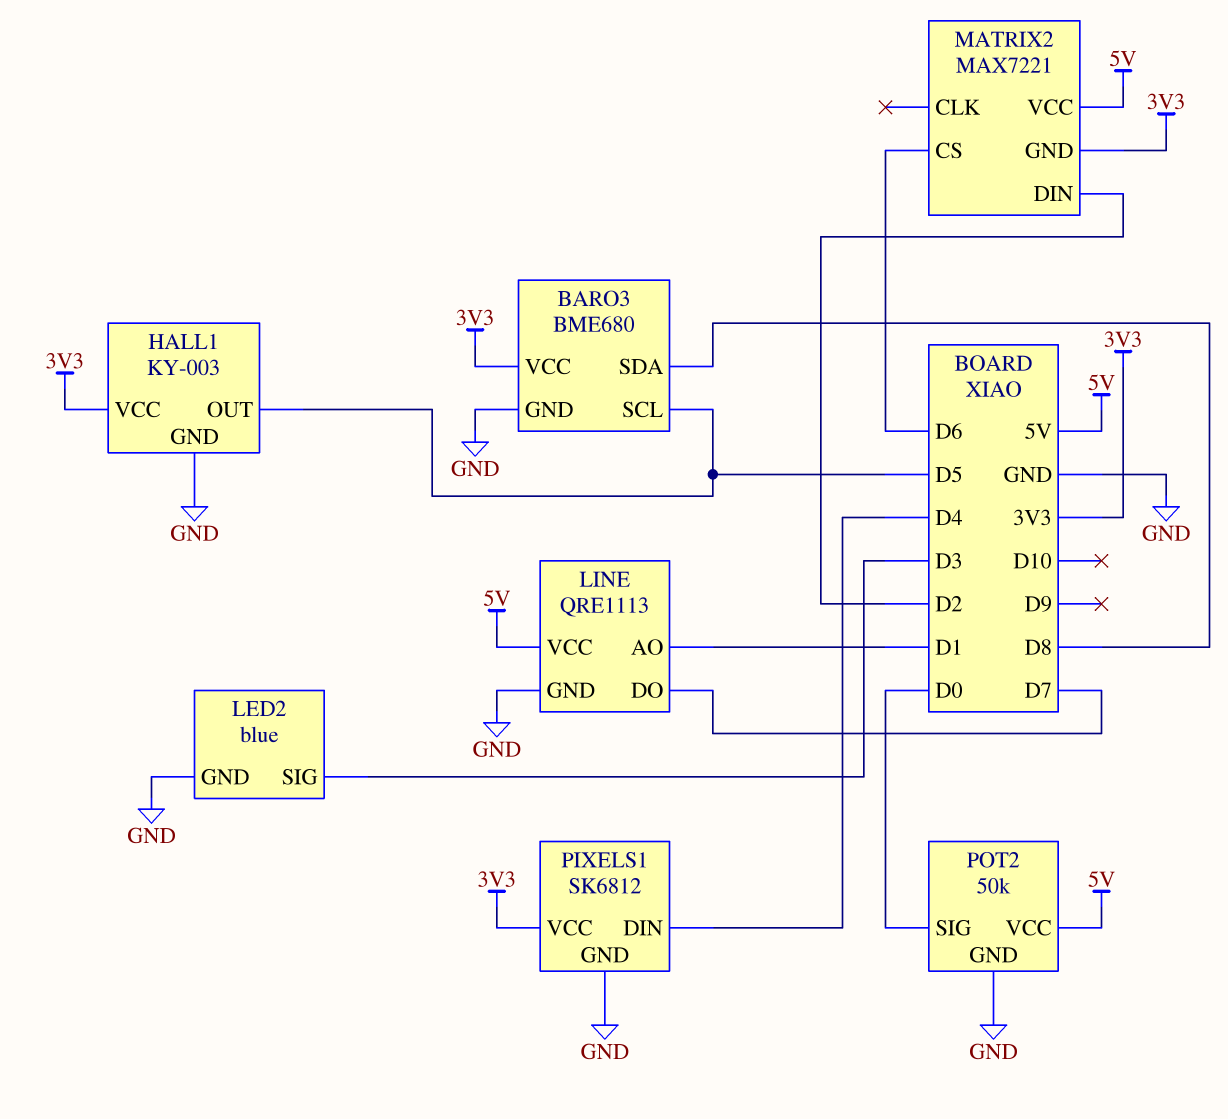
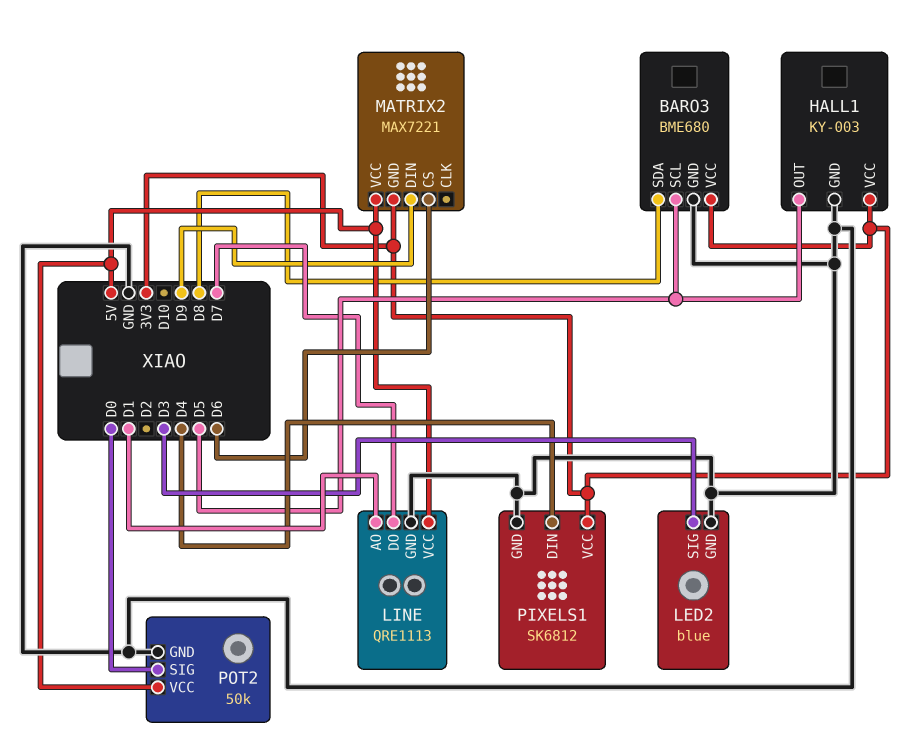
MATRIX2 pin DIN: D2 -> D9

